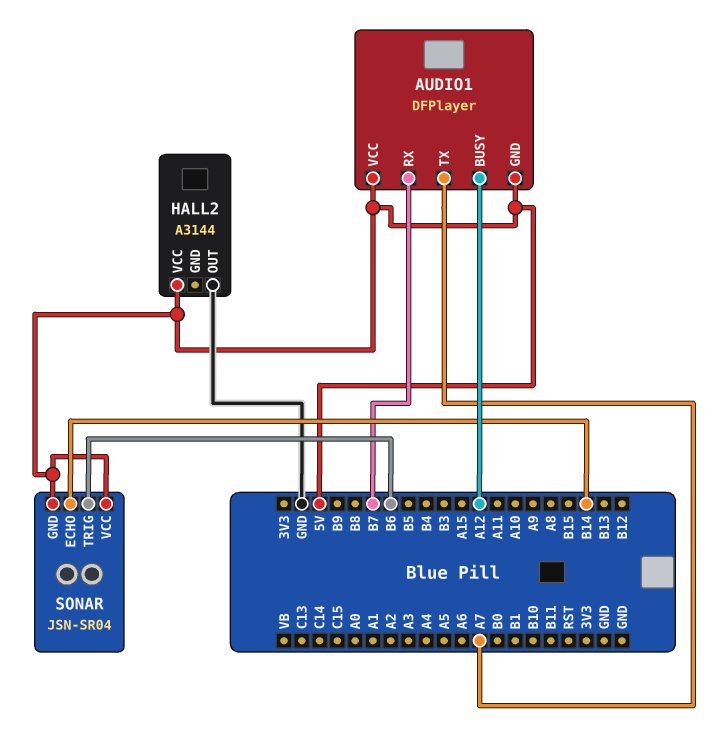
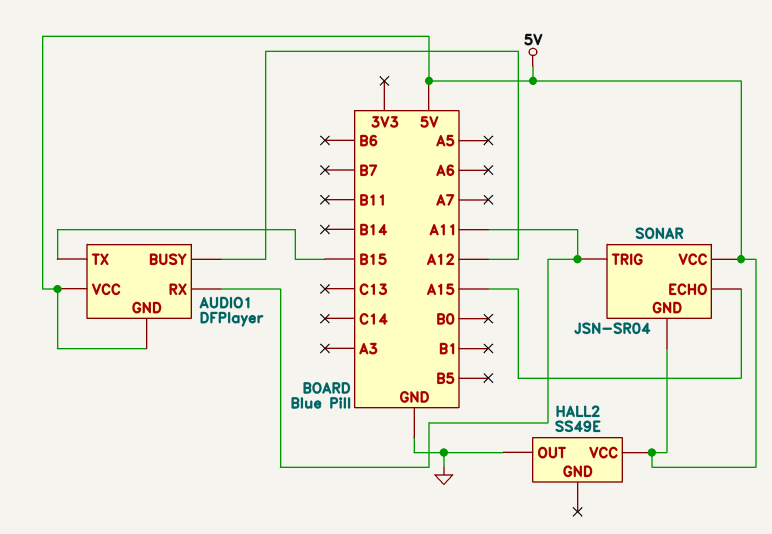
AUDIO1 pin RX: B7 -> A11
AUDIO1 pin TX: A7 -> B15
HALL2: A3144 -> SS49E
SONAR pin ECHO: B14 -> A15
SONAR pin TRIG: B6 -> A11

